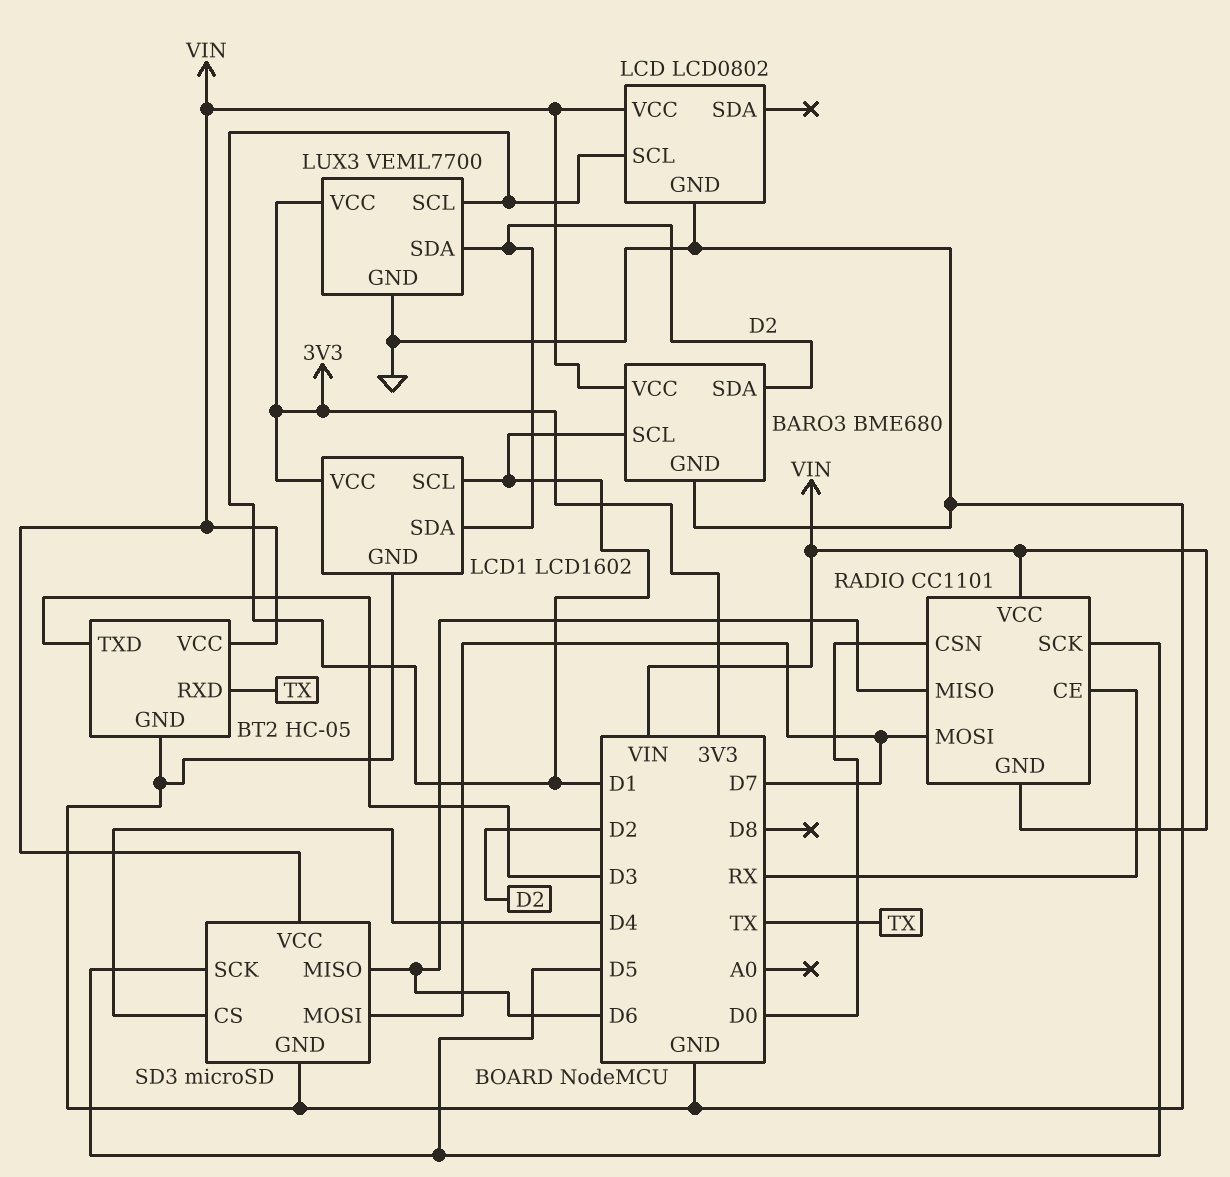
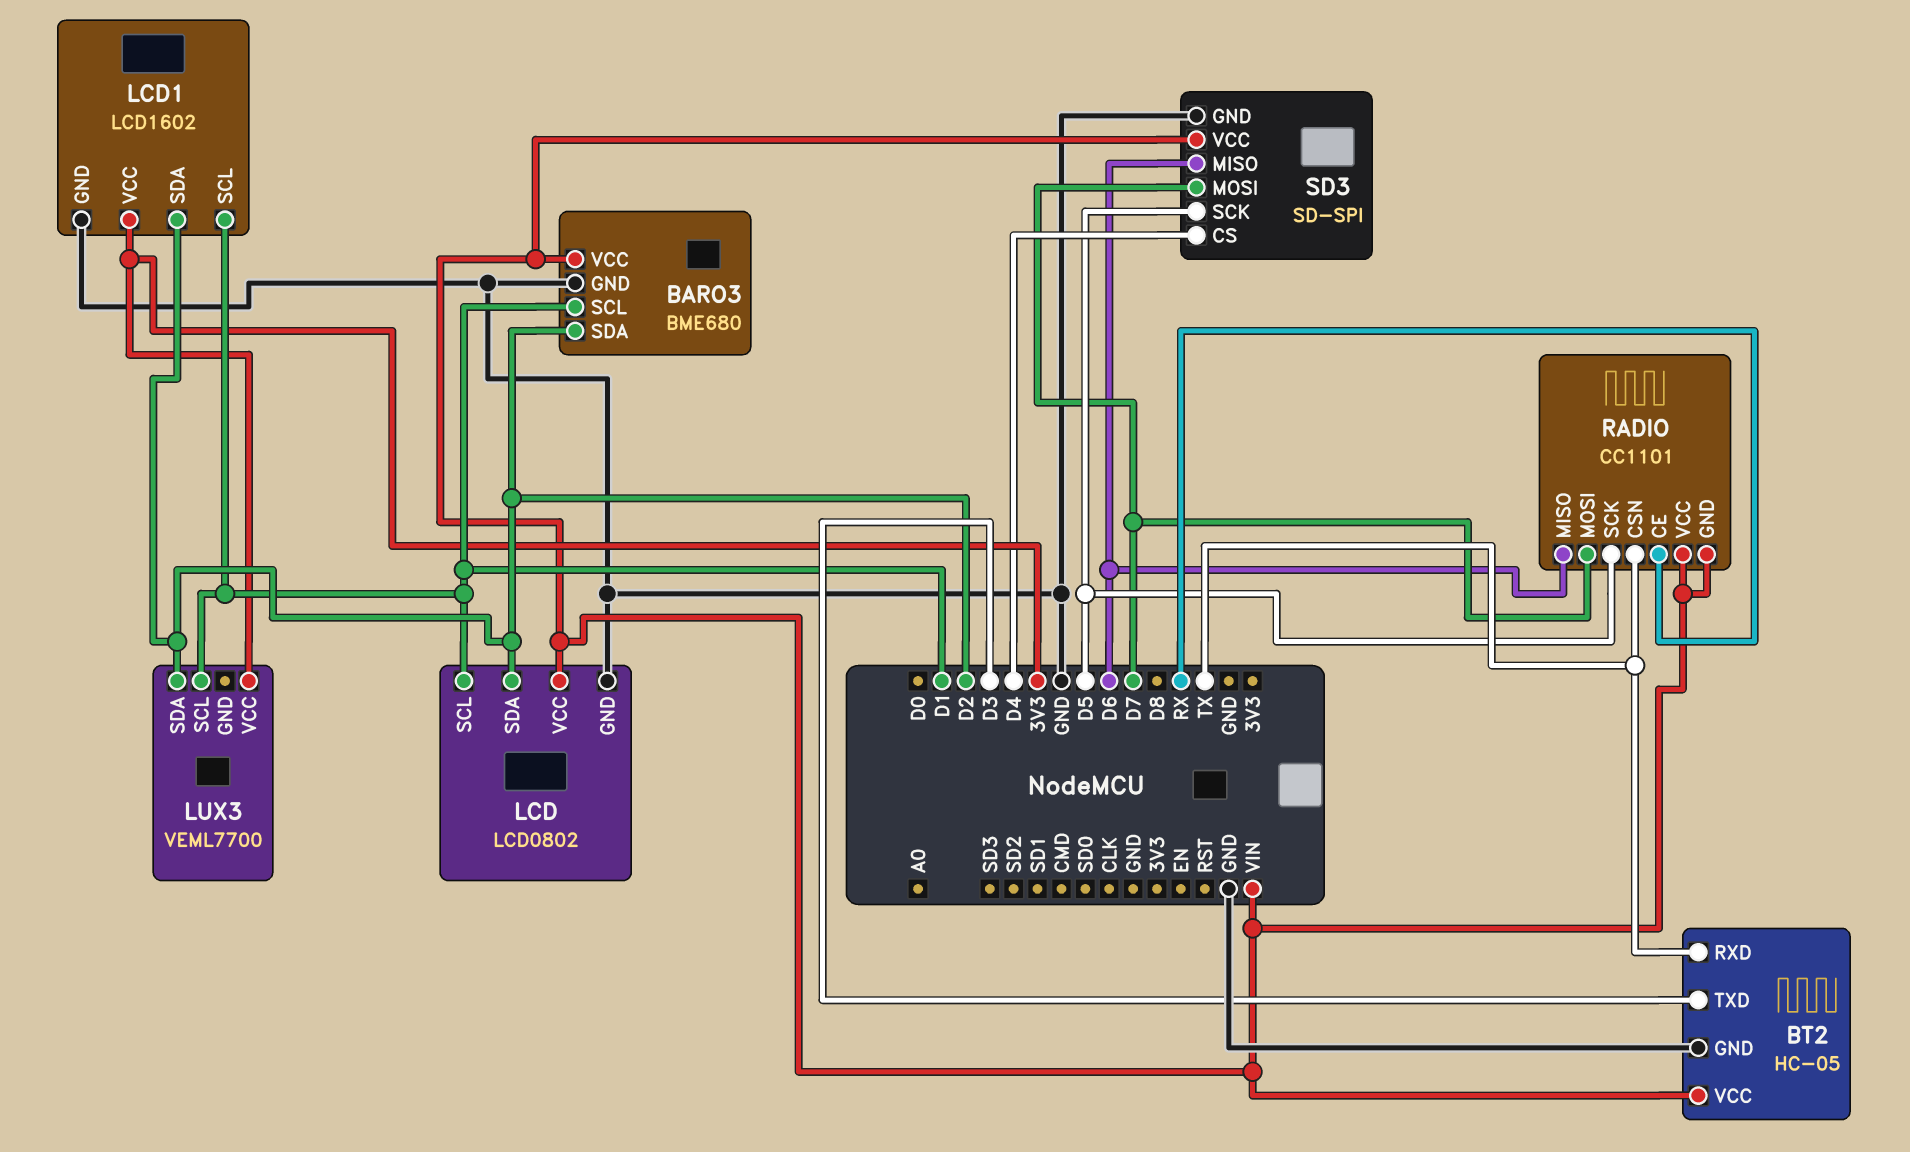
LCD pin SDA: none -> D2
LUX3 pin GND: GND -> none
RADIO pin CSN: D0 -> TX
SD3: microSD -> SD-SPI

